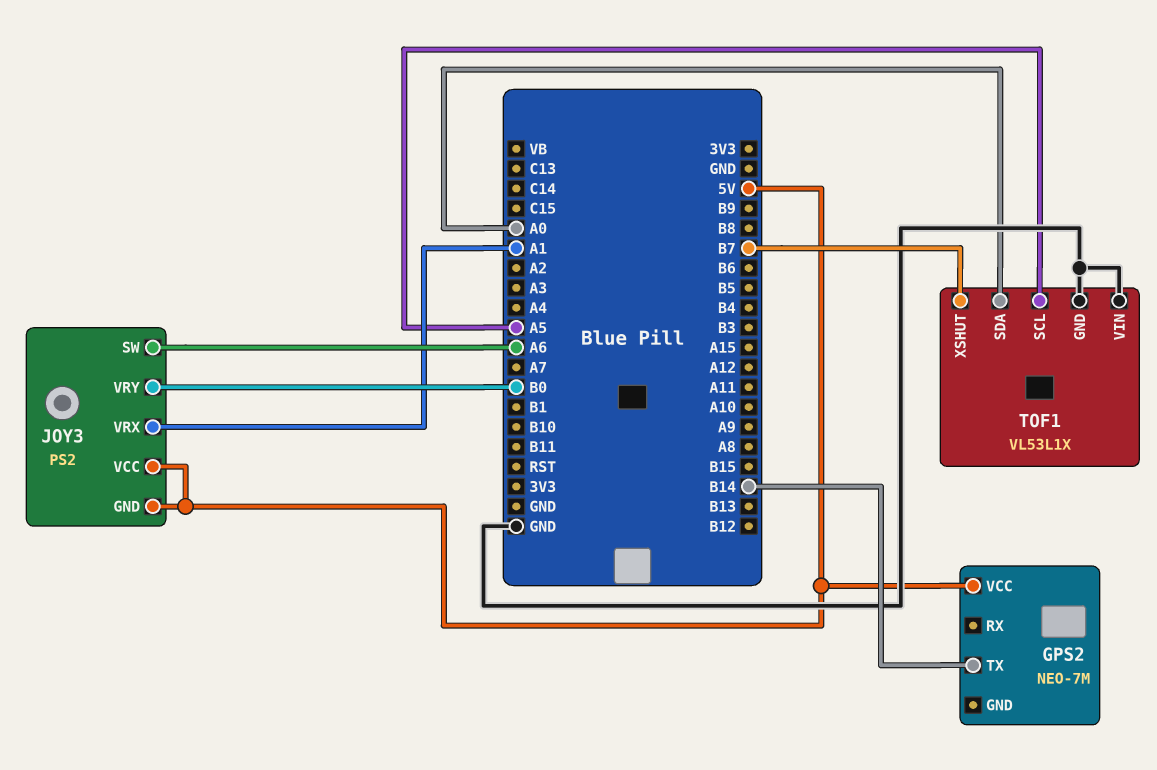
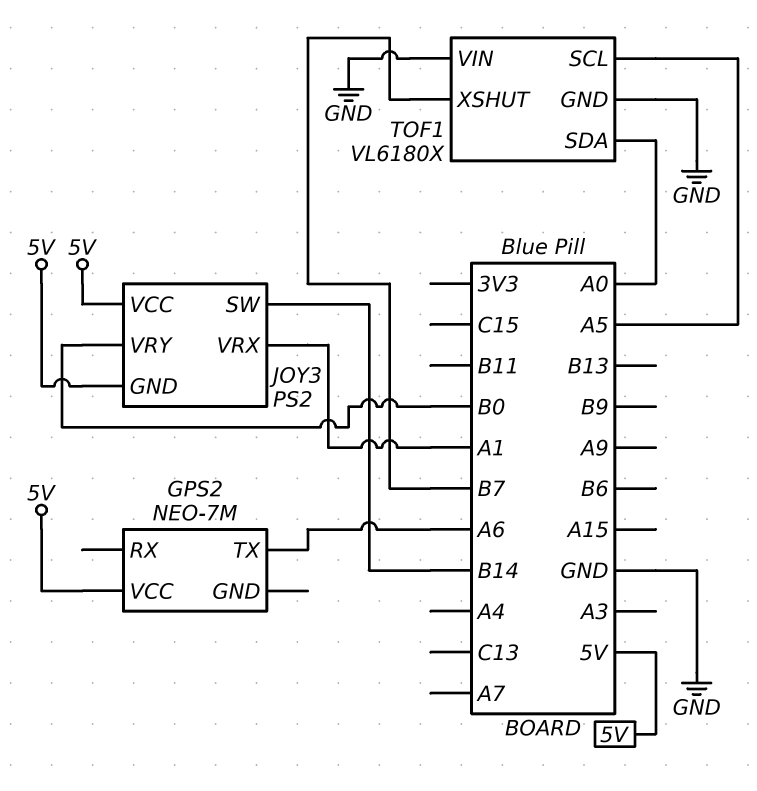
GPS2 pin TX: B14 -> A6
JOY3 pin SW: A6 -> B14
TOF1: VL53L1X -> VL6180X

